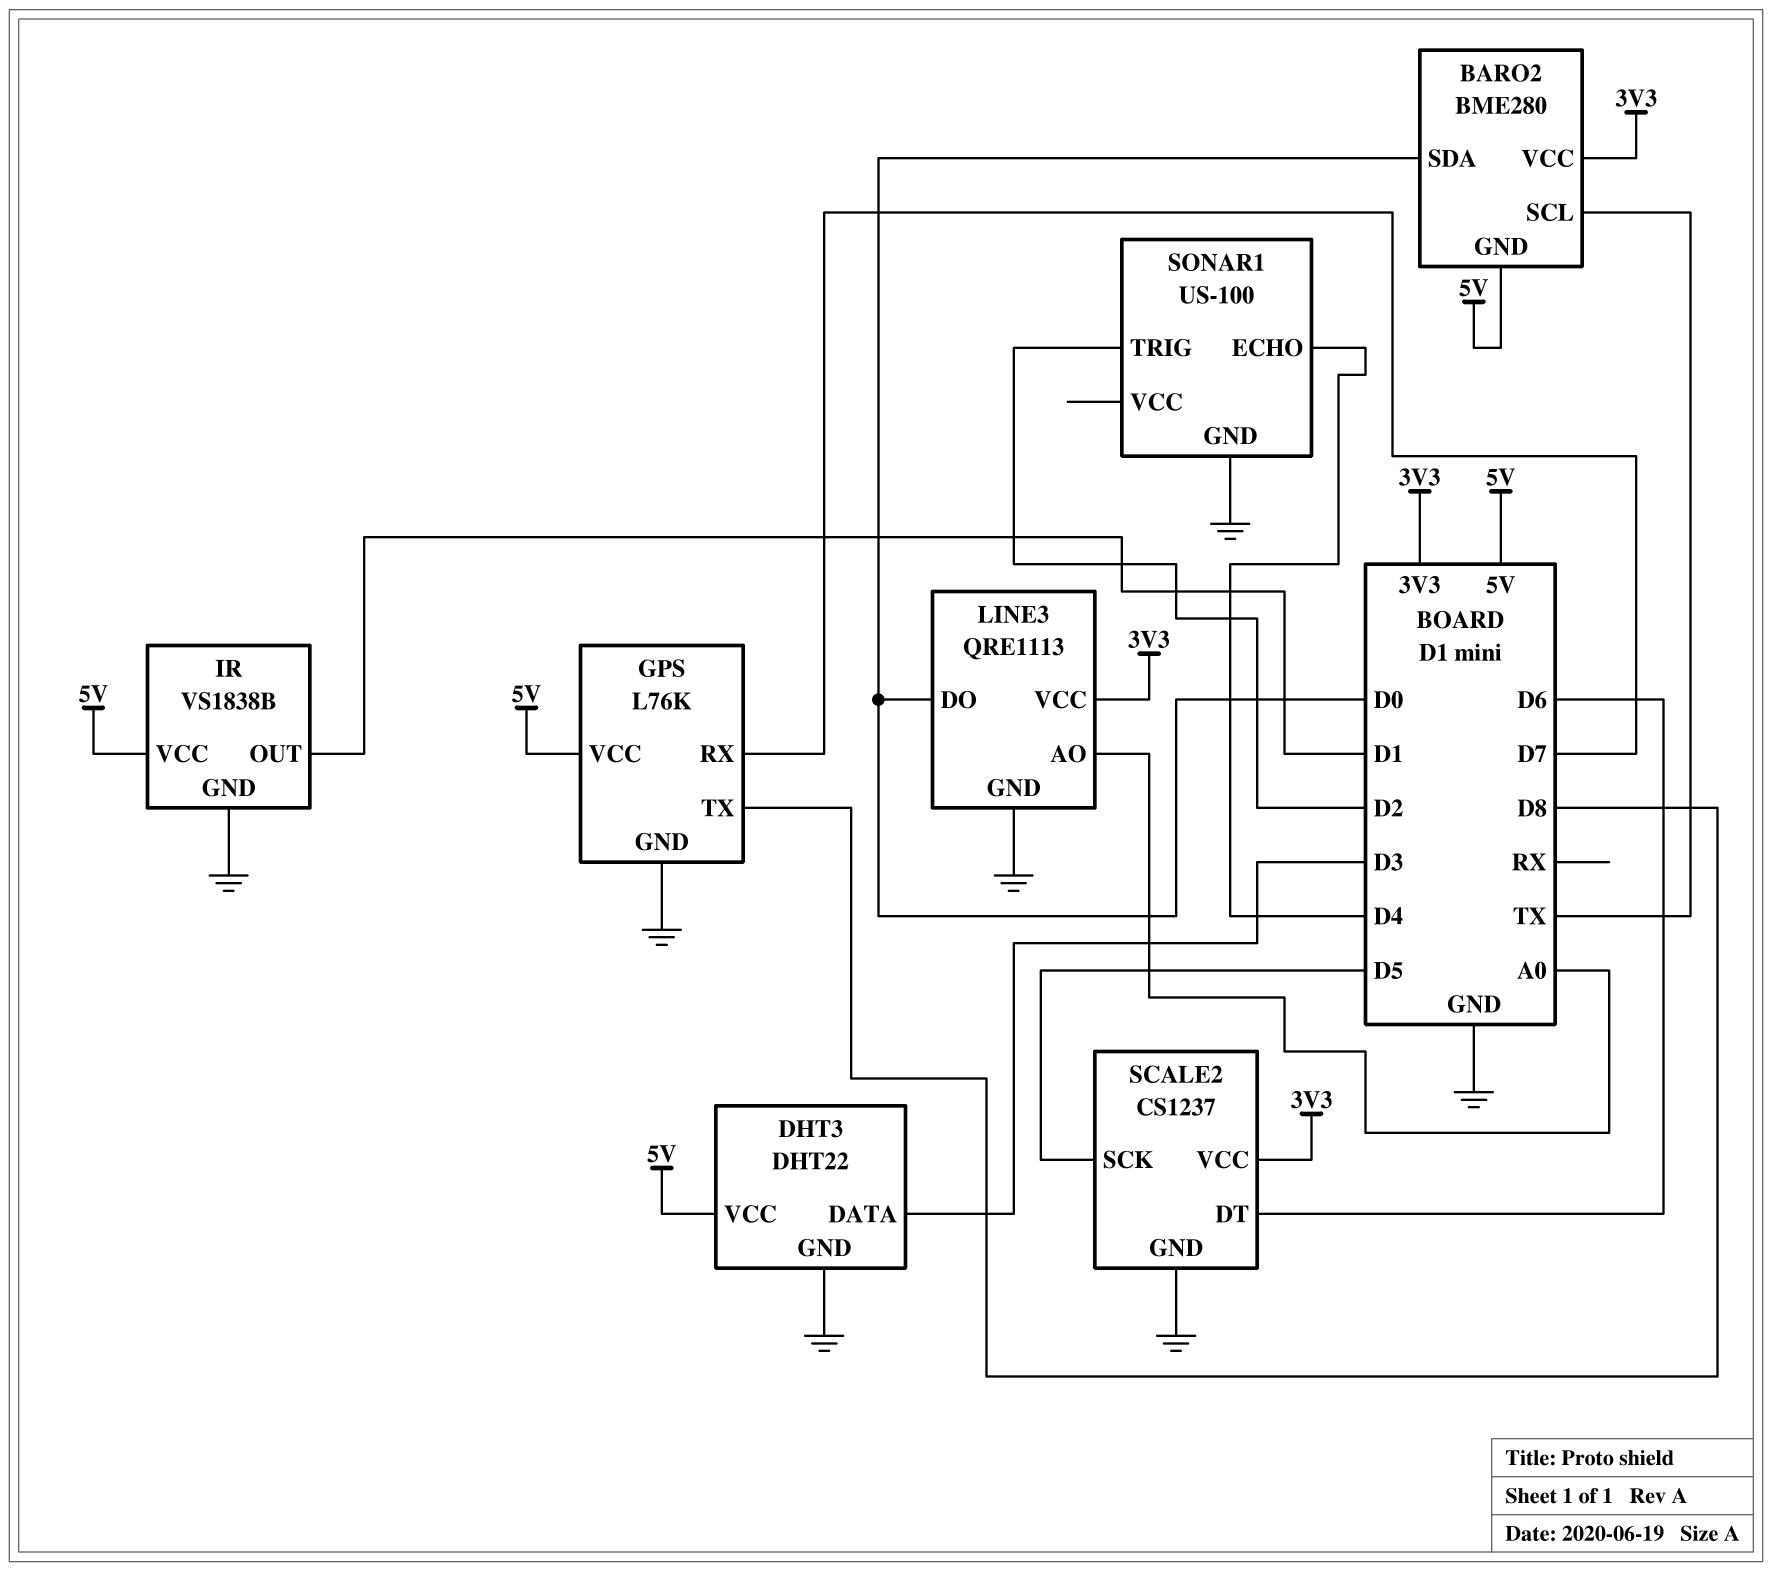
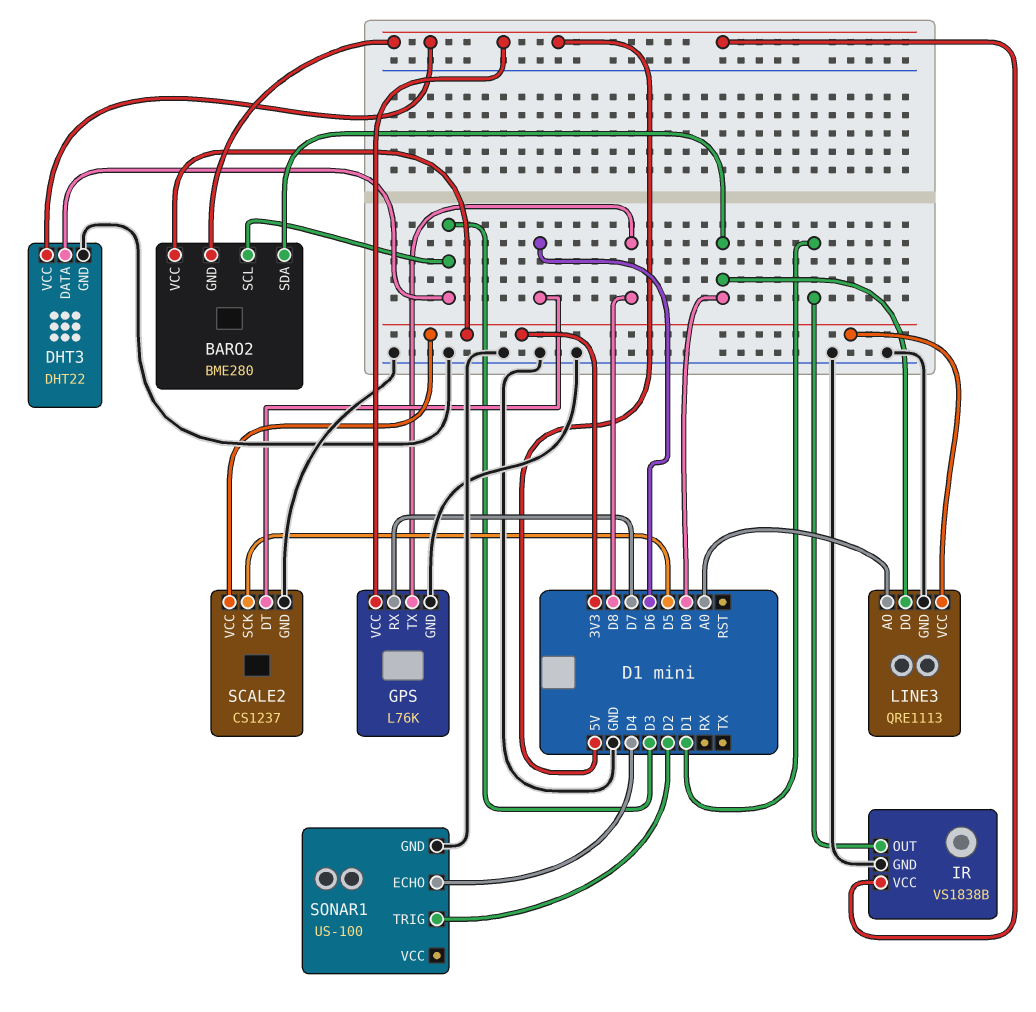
BARO2 pin SCL: TX -> D3

